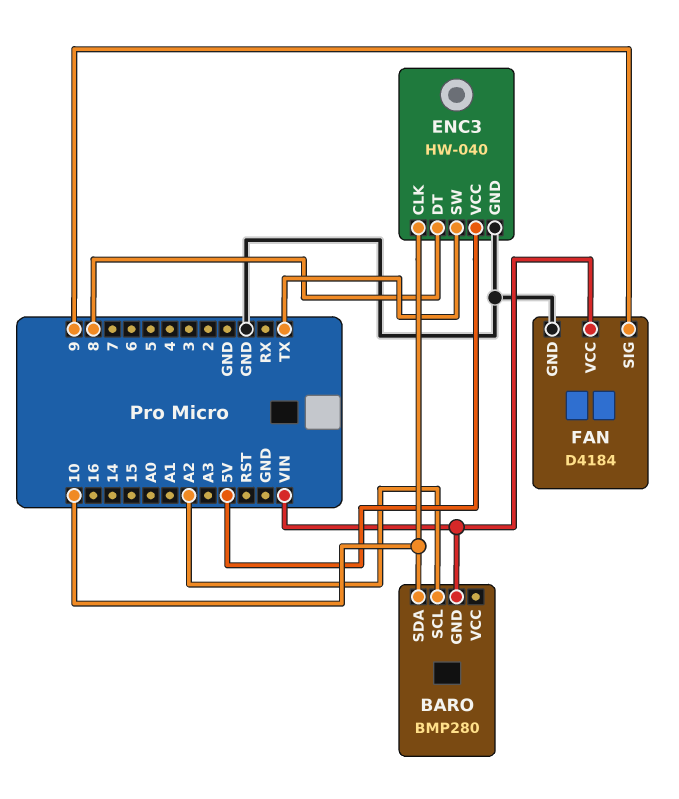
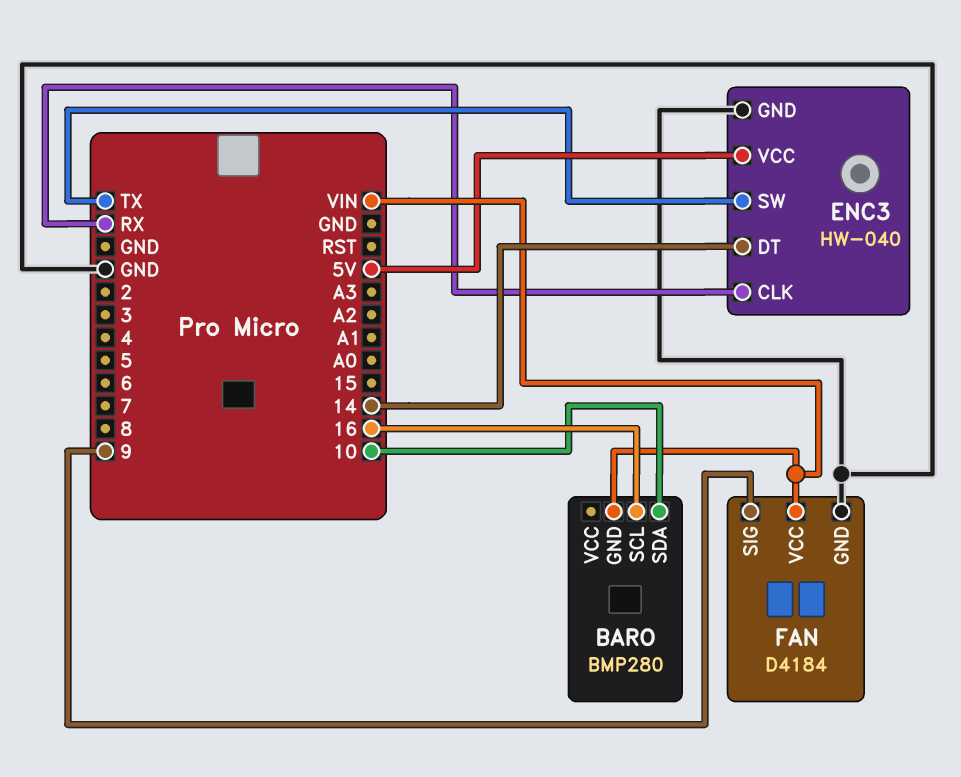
BARO pin SCL: A2 -> 16
ENC3 pin CLK: 10 -> RX
ENC3 pin DT: 8 -> 14

